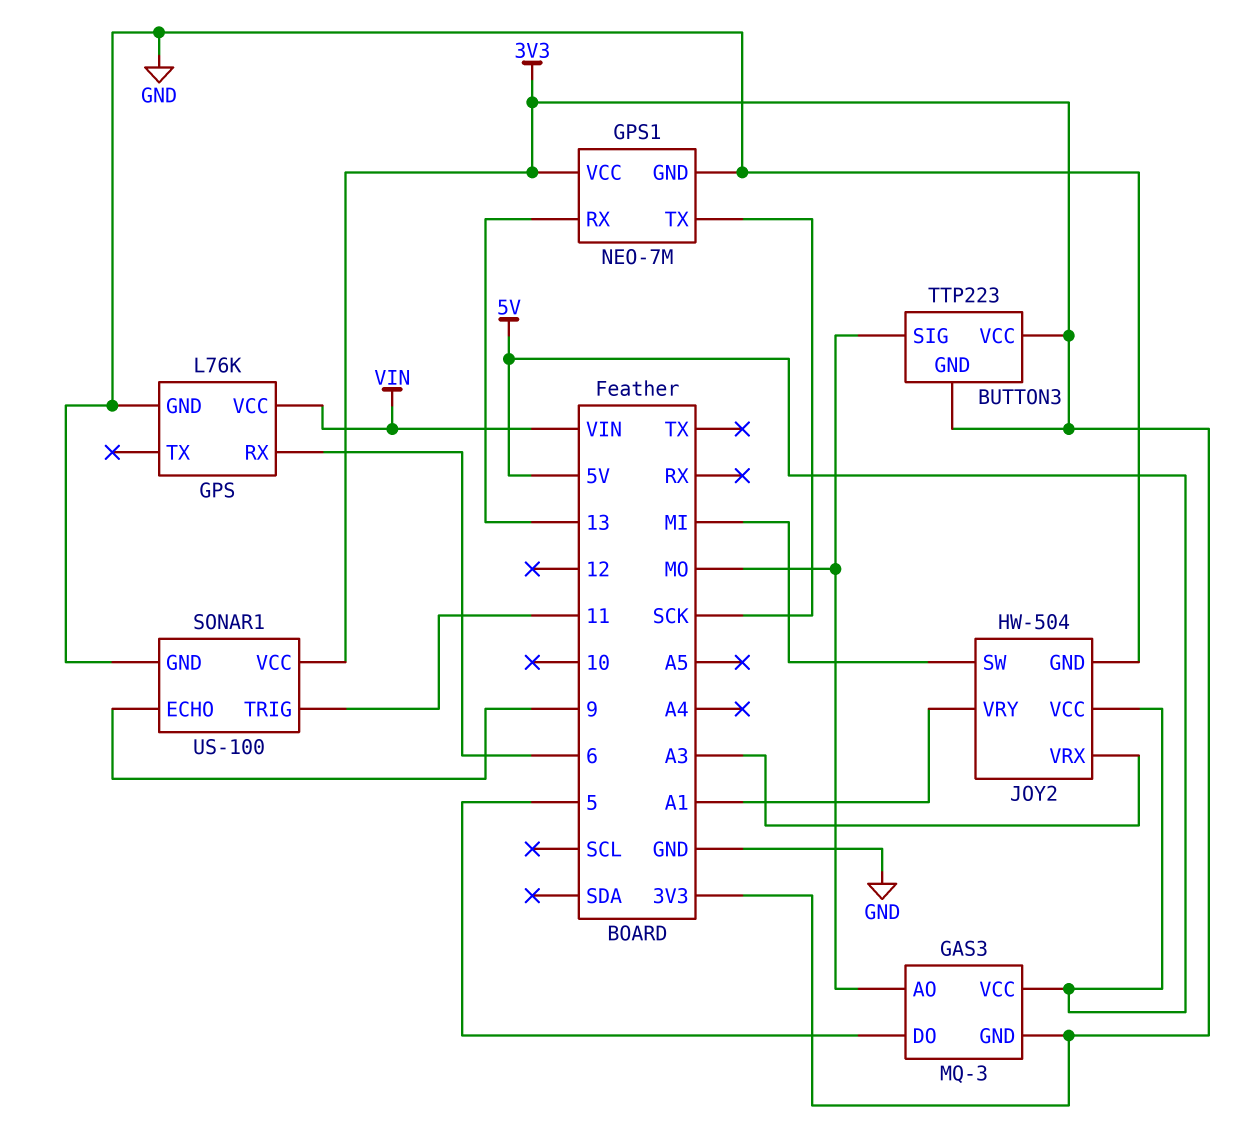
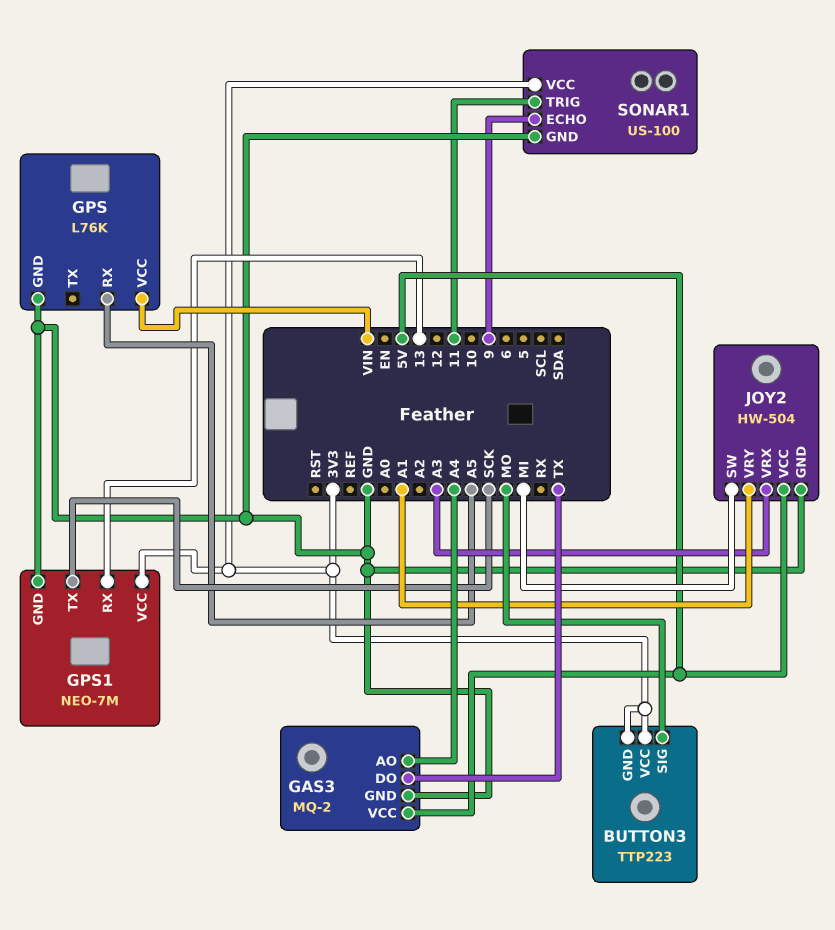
GAS3: MQ-3 -> MQ-2
GAS3 pin AO: MO -> A4
GAS3 pin DO: 5 -> TX
GAS3 pin GND: 3V3 -> GND
GPS pin RX: 6 -> A5

